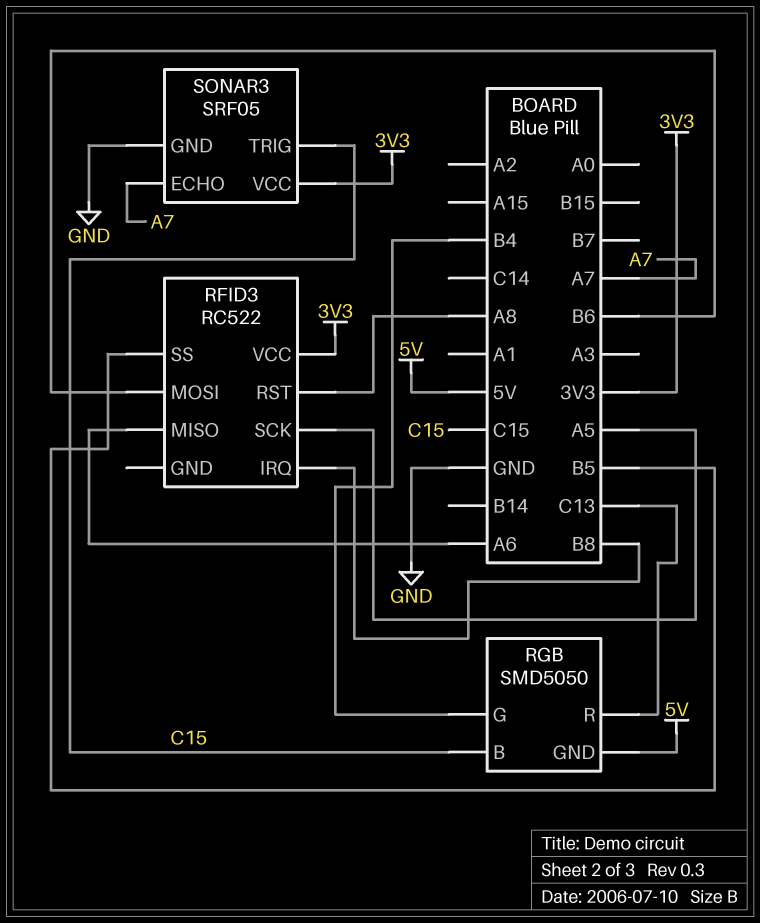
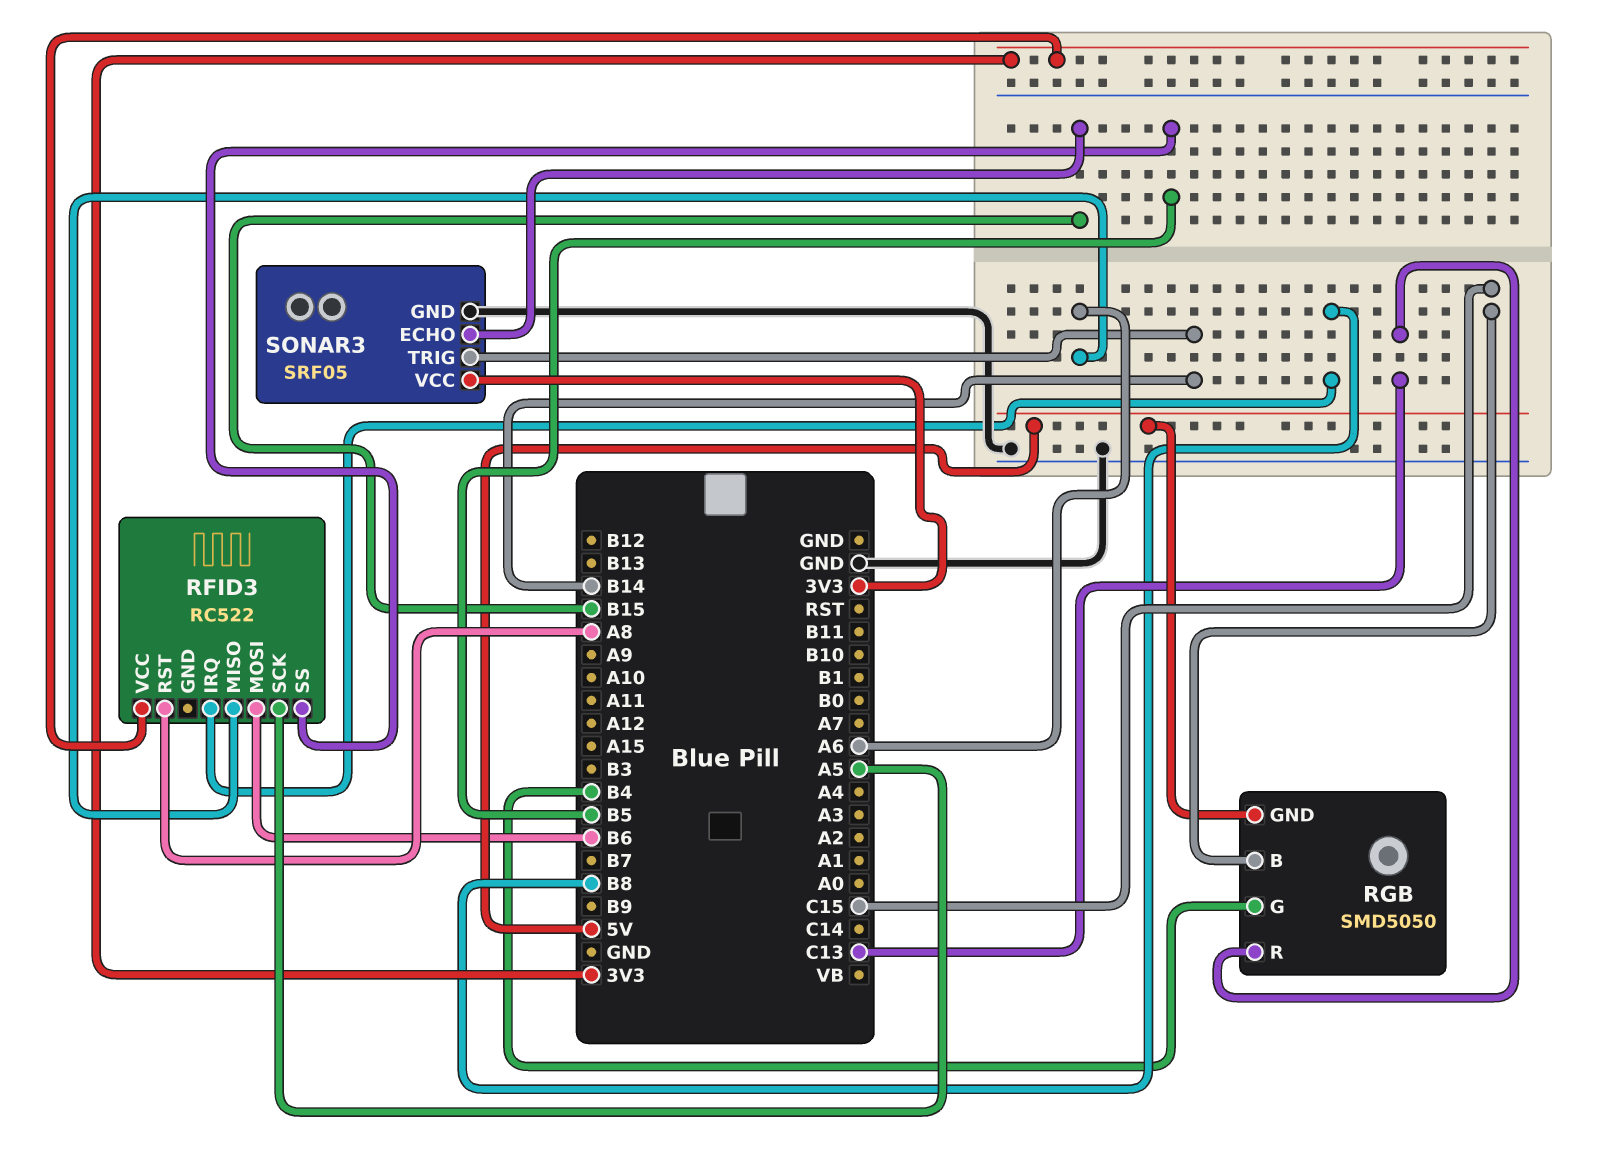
SONAR3 pin ECHO: A7 -> B15
SONAR3 pin TRIG: C15 -> B14

